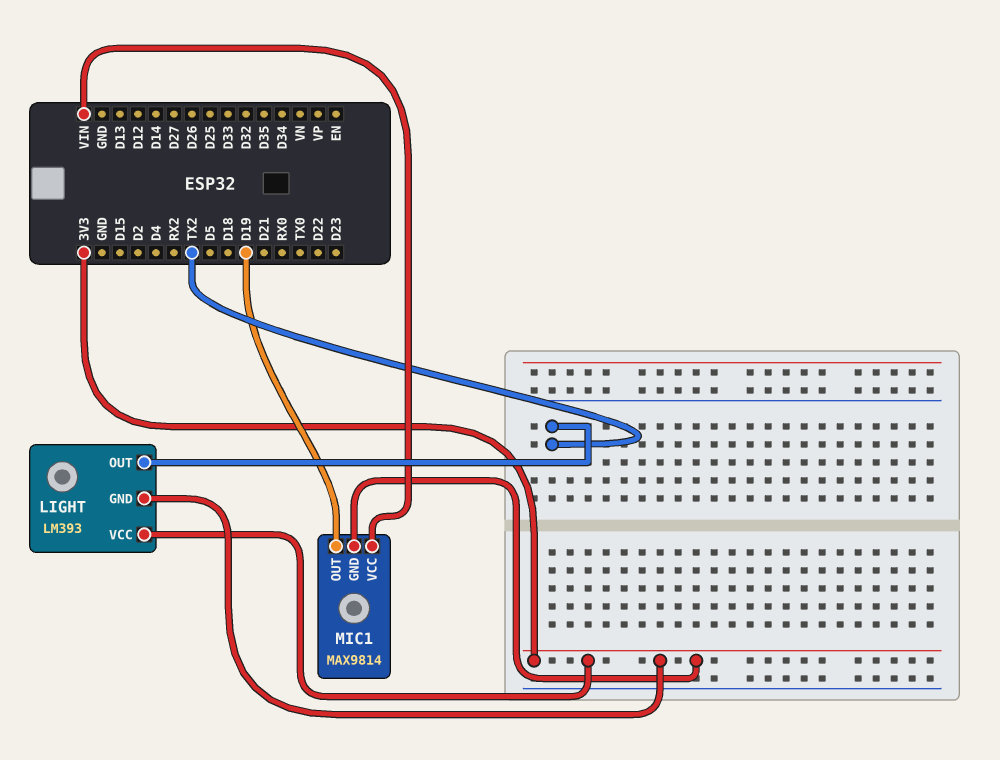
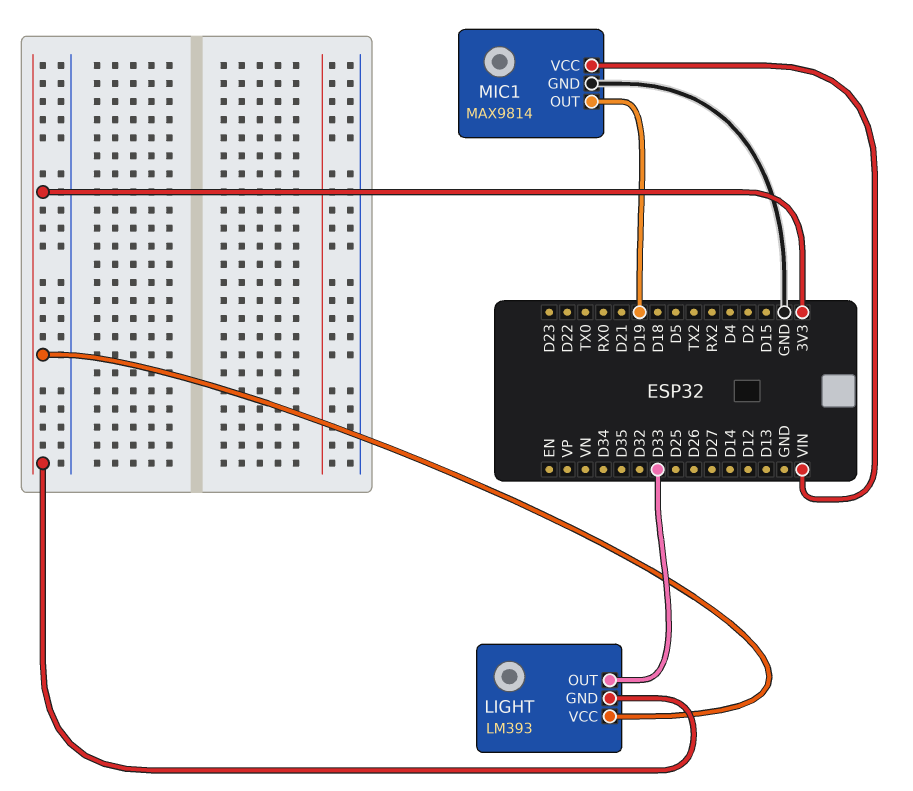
LIGHT pin OUT: TX2 -> D33
MIC1 pin GND: 3V3 -> GND

